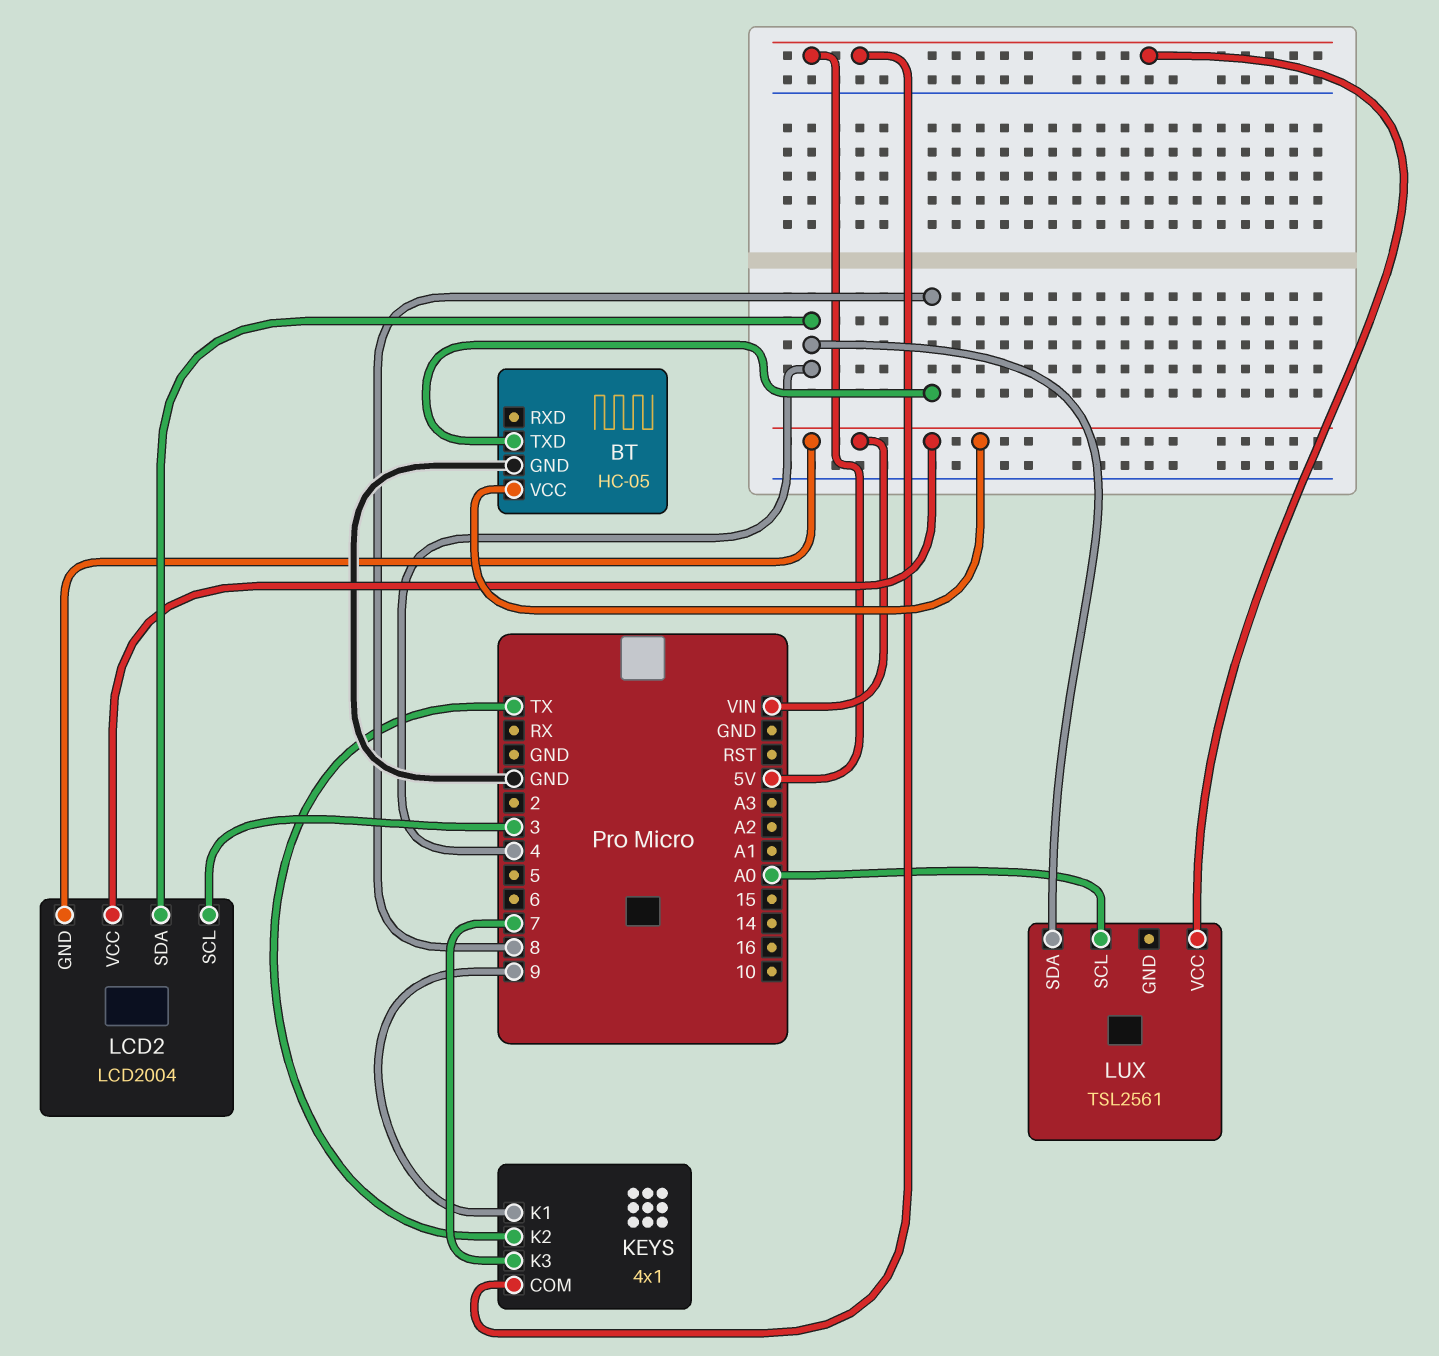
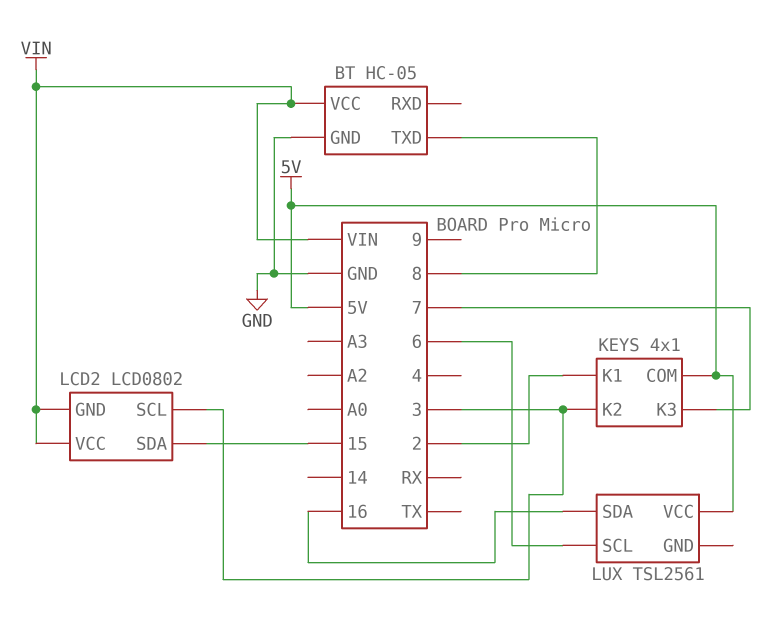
KEYS pin K1: 9 -> 2
KEYS pin K2: TX -> 3
LCD2: LCD2004 -> LCD0802
LCD2 pin SDA: 4 -> 15
LUX pin SCL: A0 -> 6
LUX pin SDA: 4 -> 16

